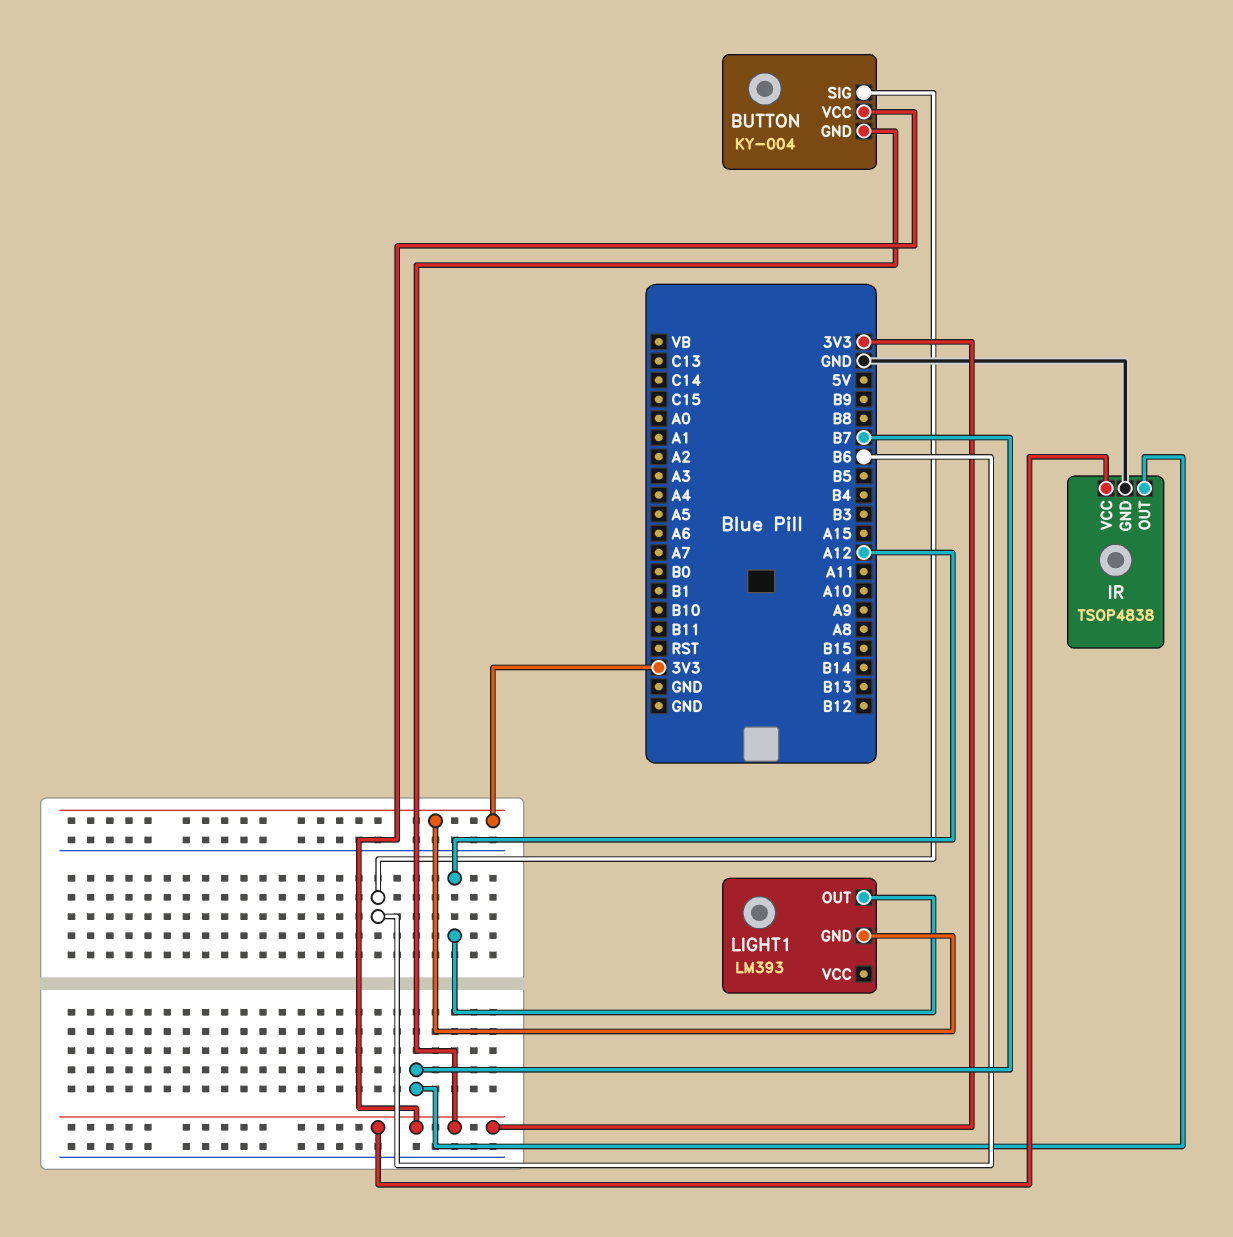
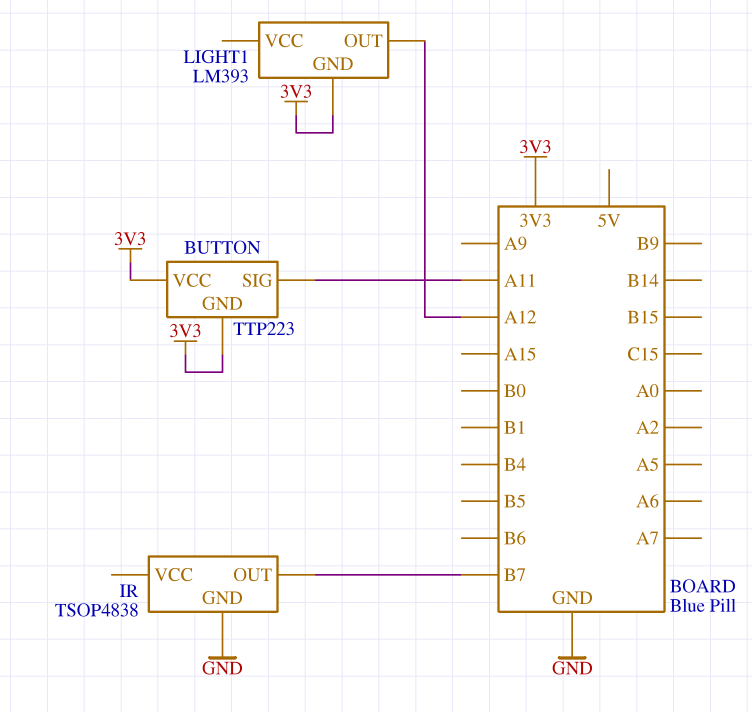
BUTTON: KY-004 -> TTP223
BUTTON pin SIG: B6 -> A11
IR pin VCC: 3V3 -> none

